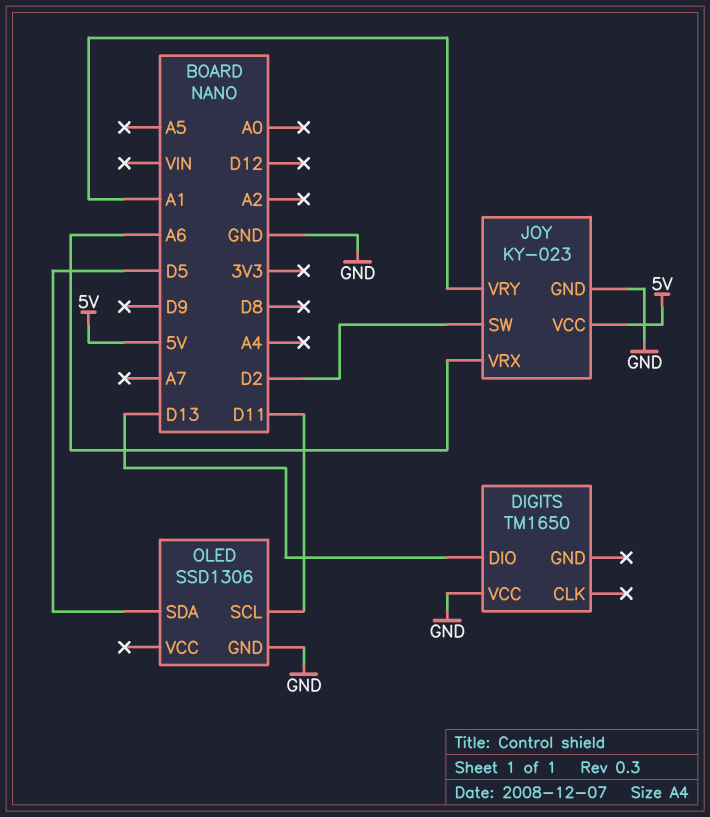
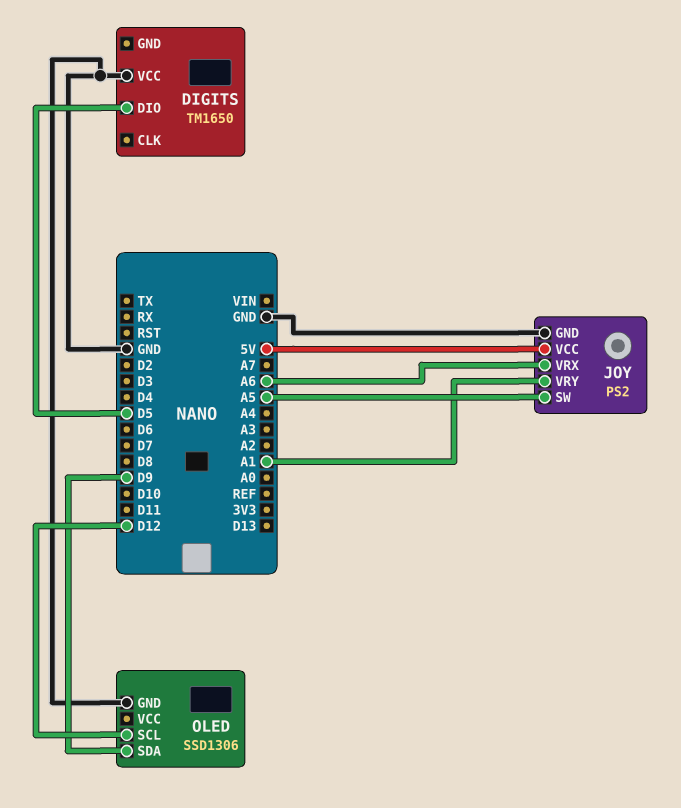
DIGITS pin DIO: D13 -> D5
JOY: KY-023 -> PS2
JOY pin SW: D2 -> A5
OLED pin SCL: D11 -> D12
OLED pin SDA: D5 -> D9

